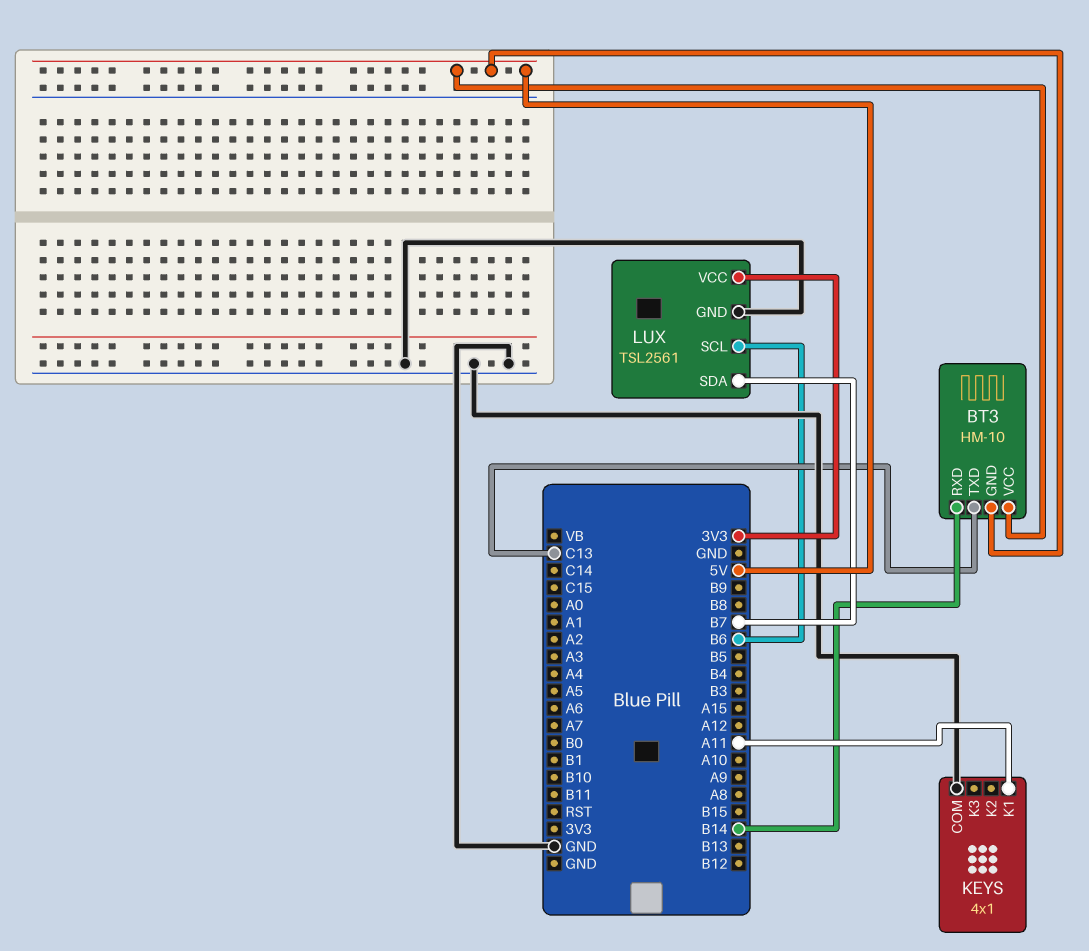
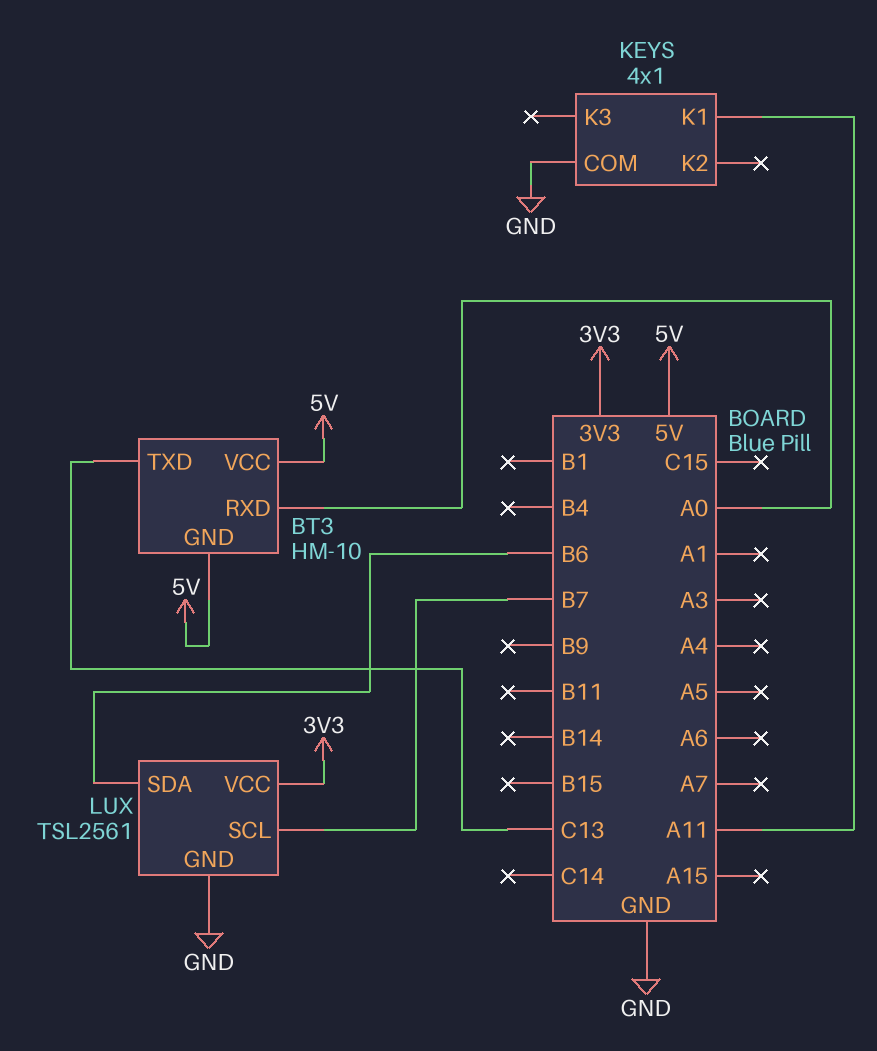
BT3 pin RXD: B14 -> A0
LUX pin SCL: B6 -> B7
LUX pin SDA: B7 -> B6

